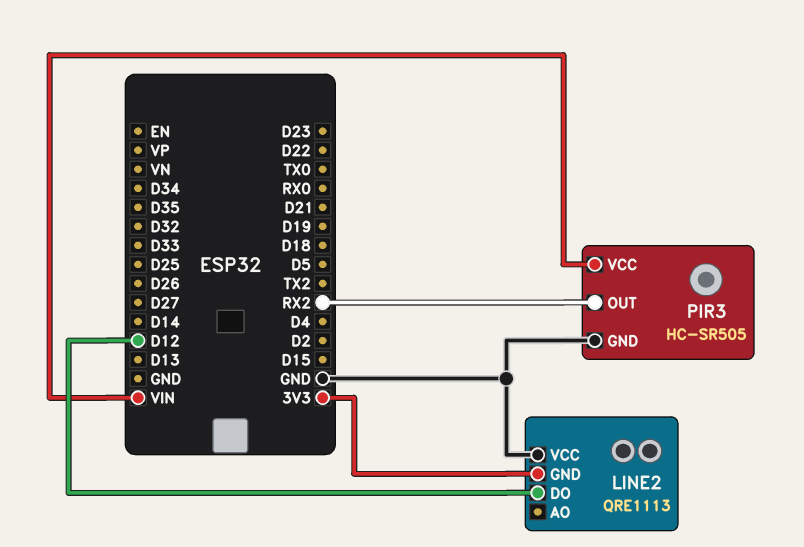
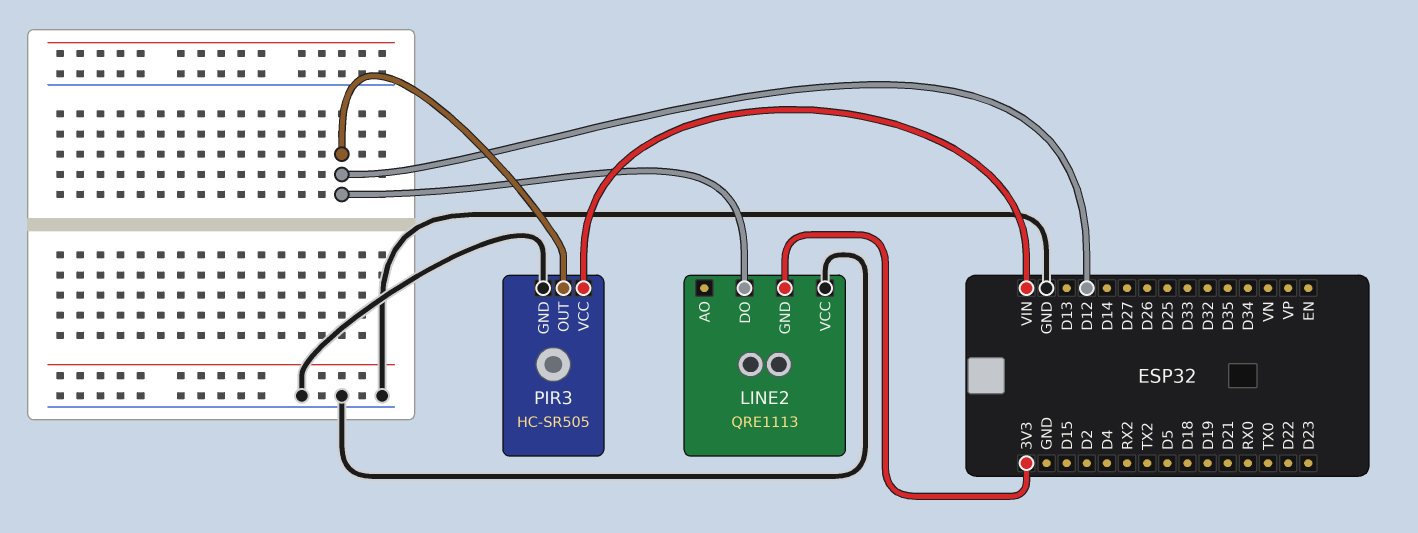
PIR3 pin OUT: RX2 -> D12

